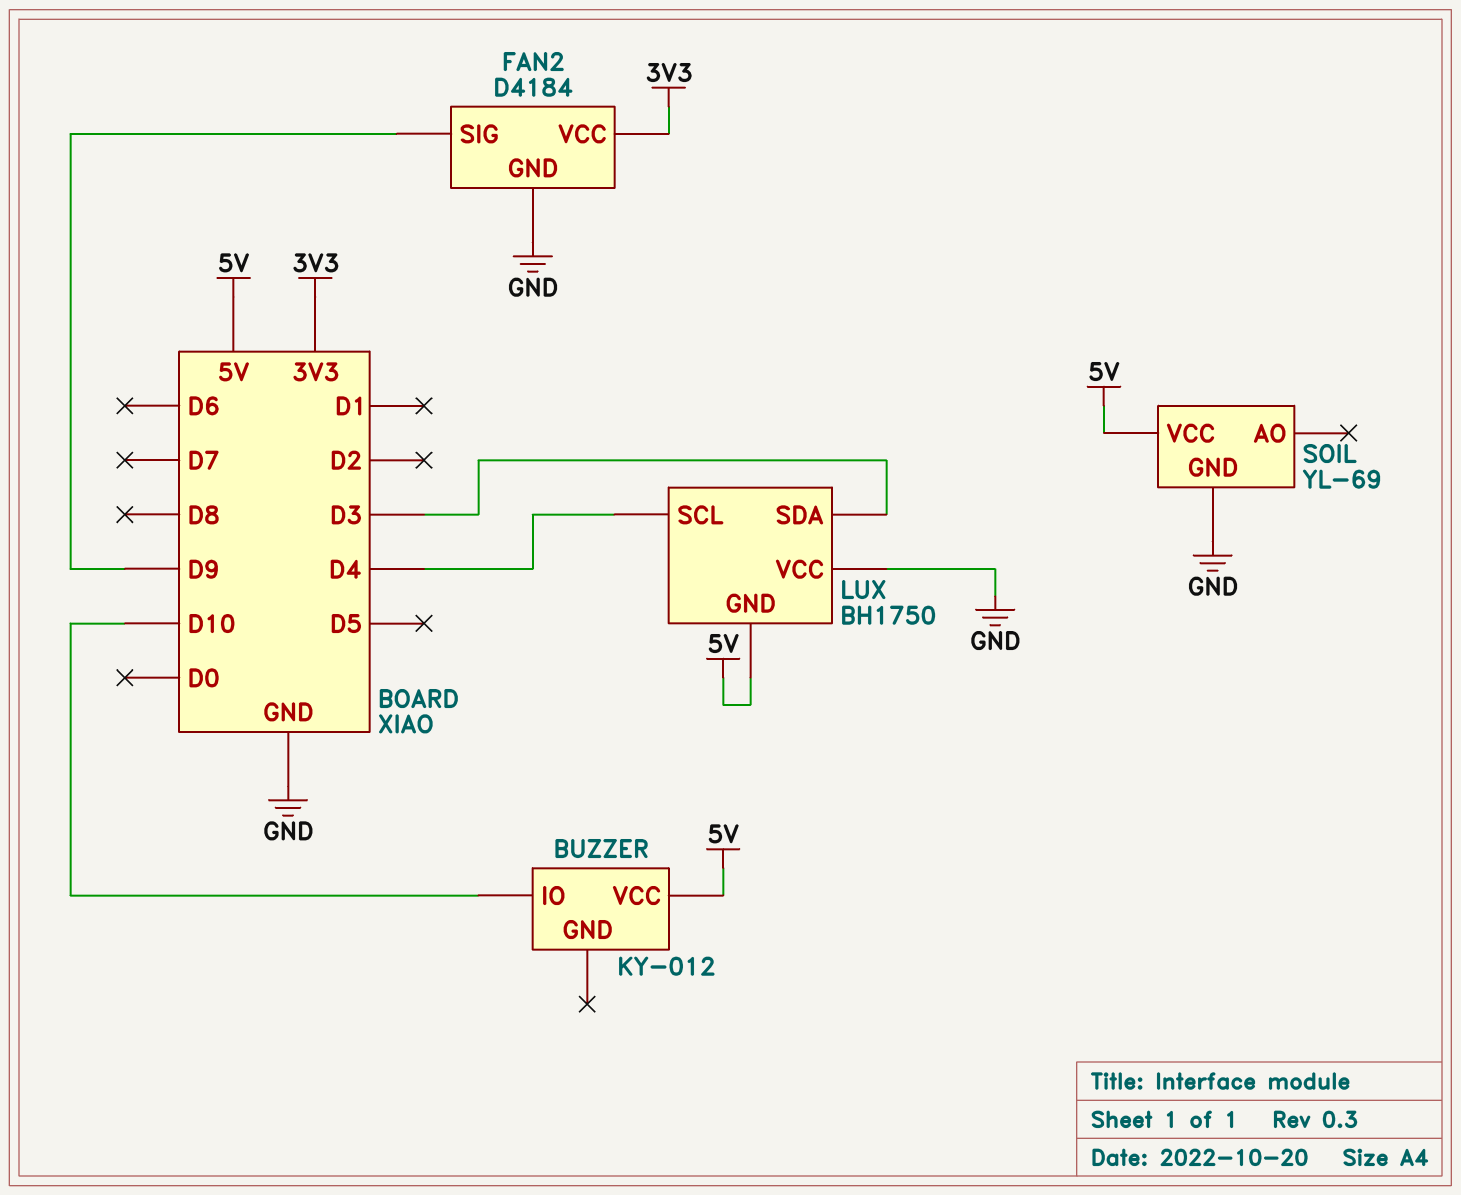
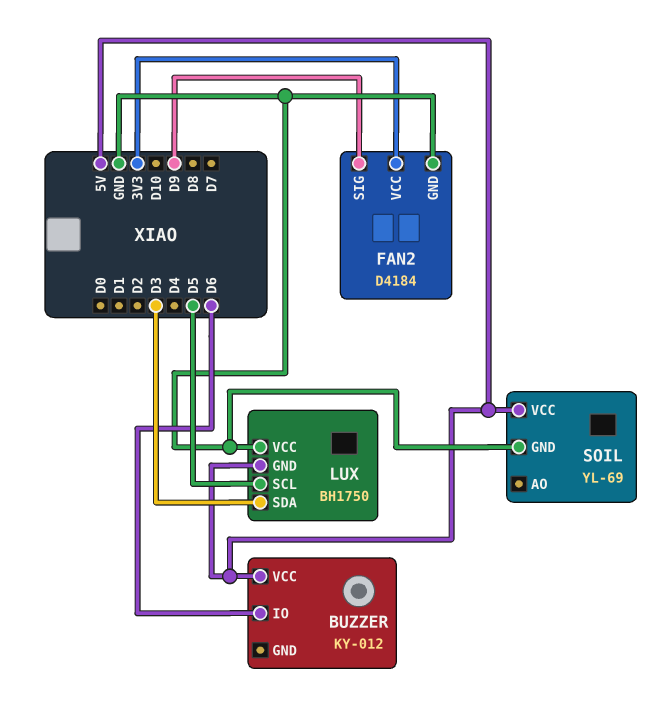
BUZZER pin IO: D10 -> D6
LUX pin SCL: D4 -> D5

